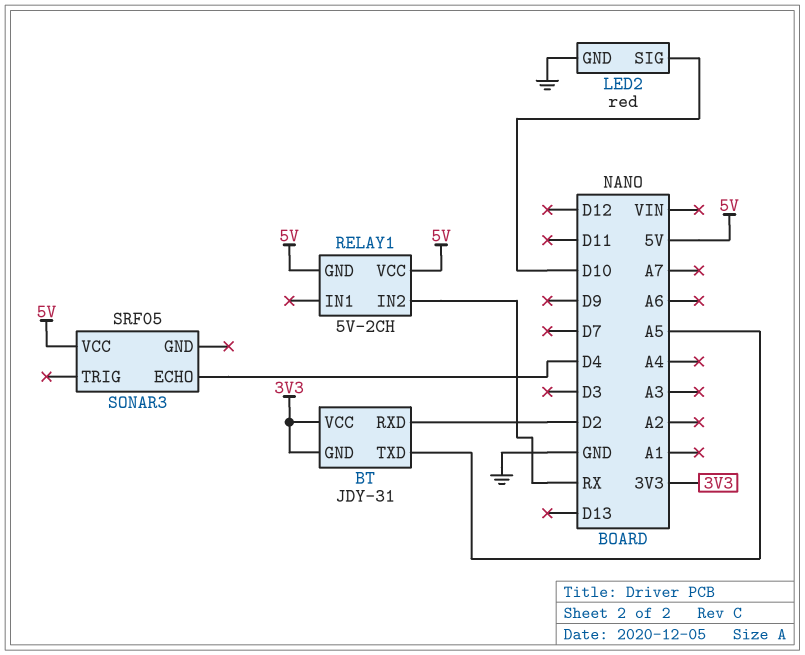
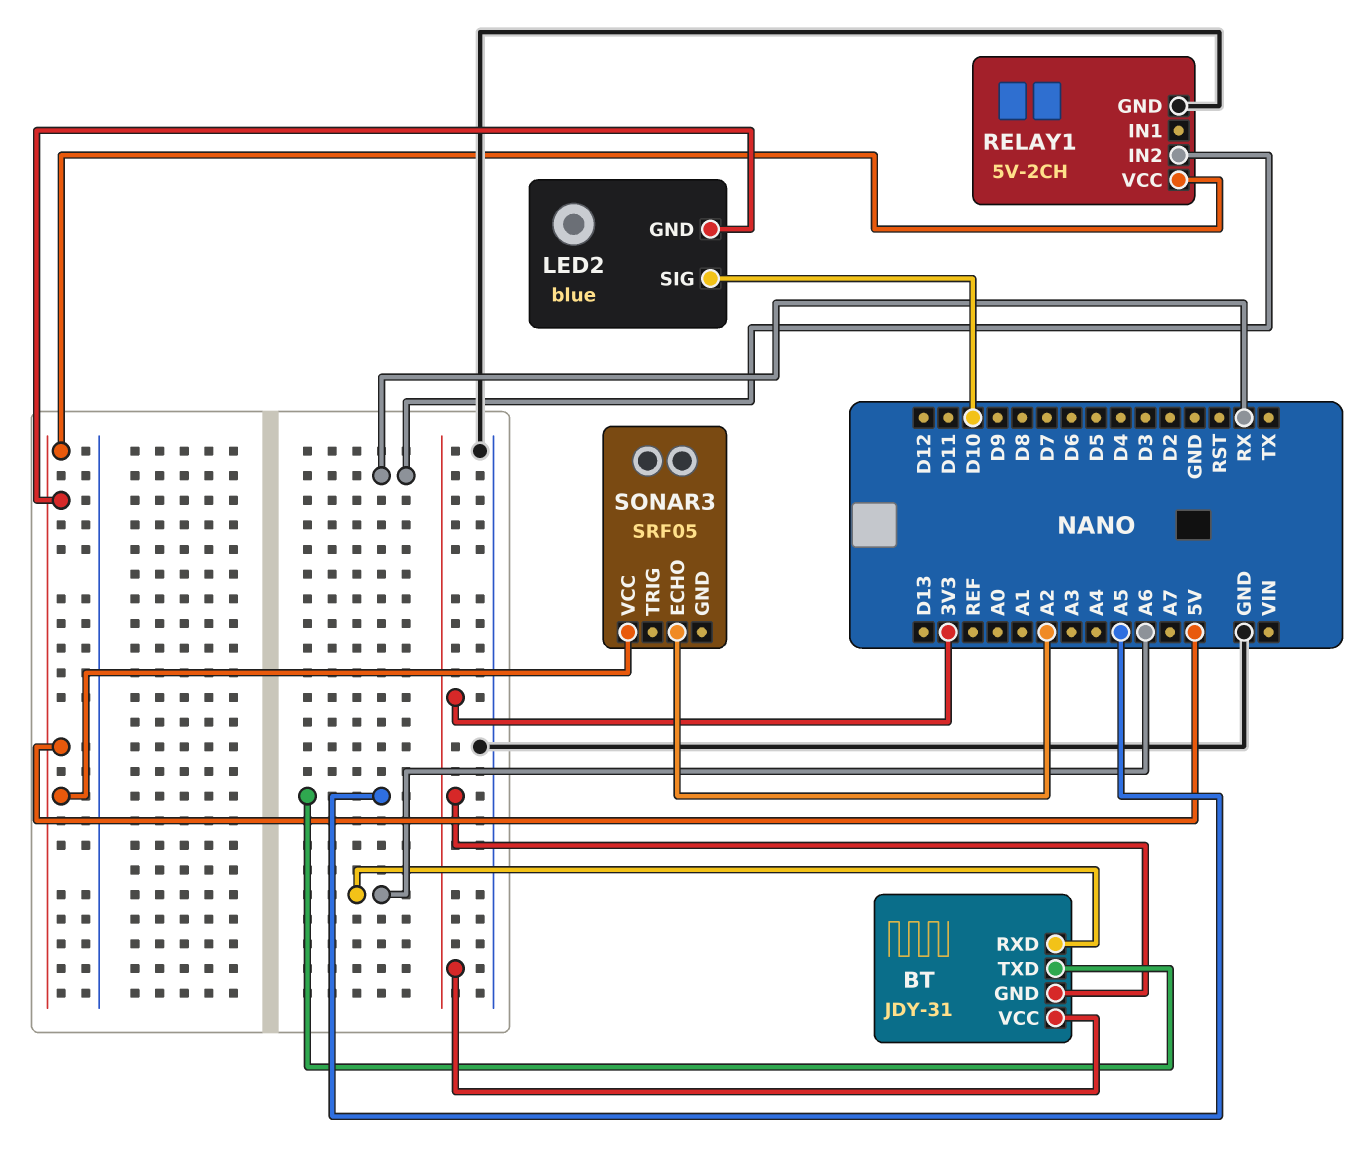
BT pin RXD: D2 -> A6
LED2: red -> blue
LED2 pin GND: GND -> 5V
RELAY1 pin GND: 5V -> GND
SONAR3 pin ECHO: D4 -> A2

